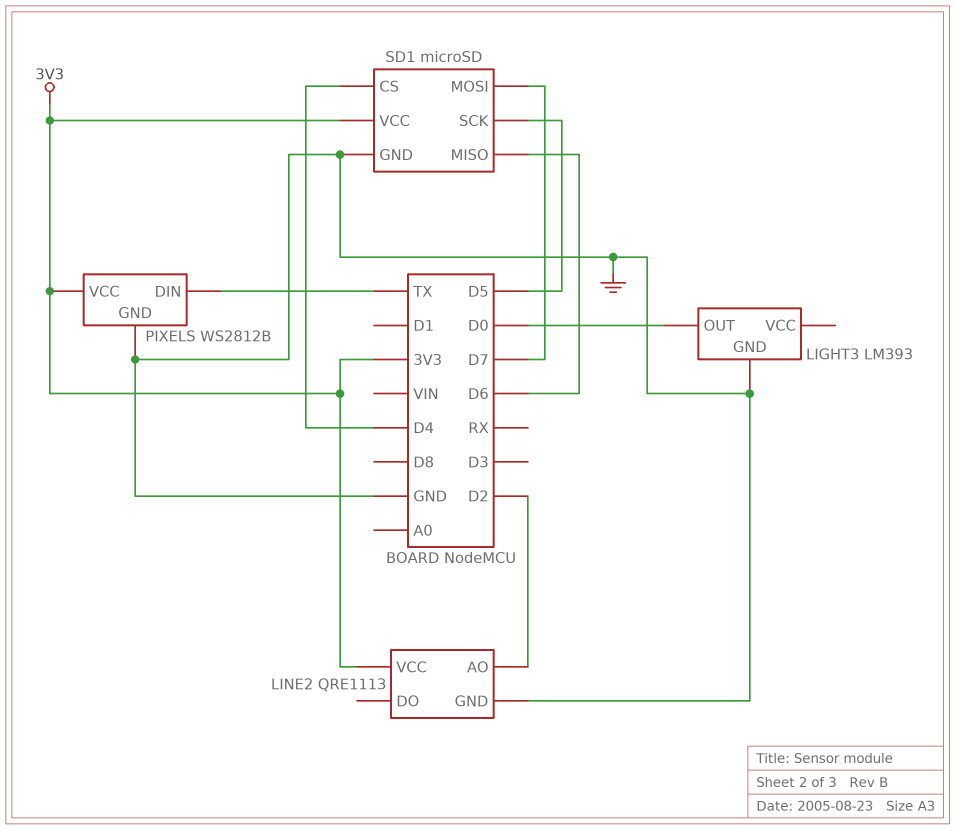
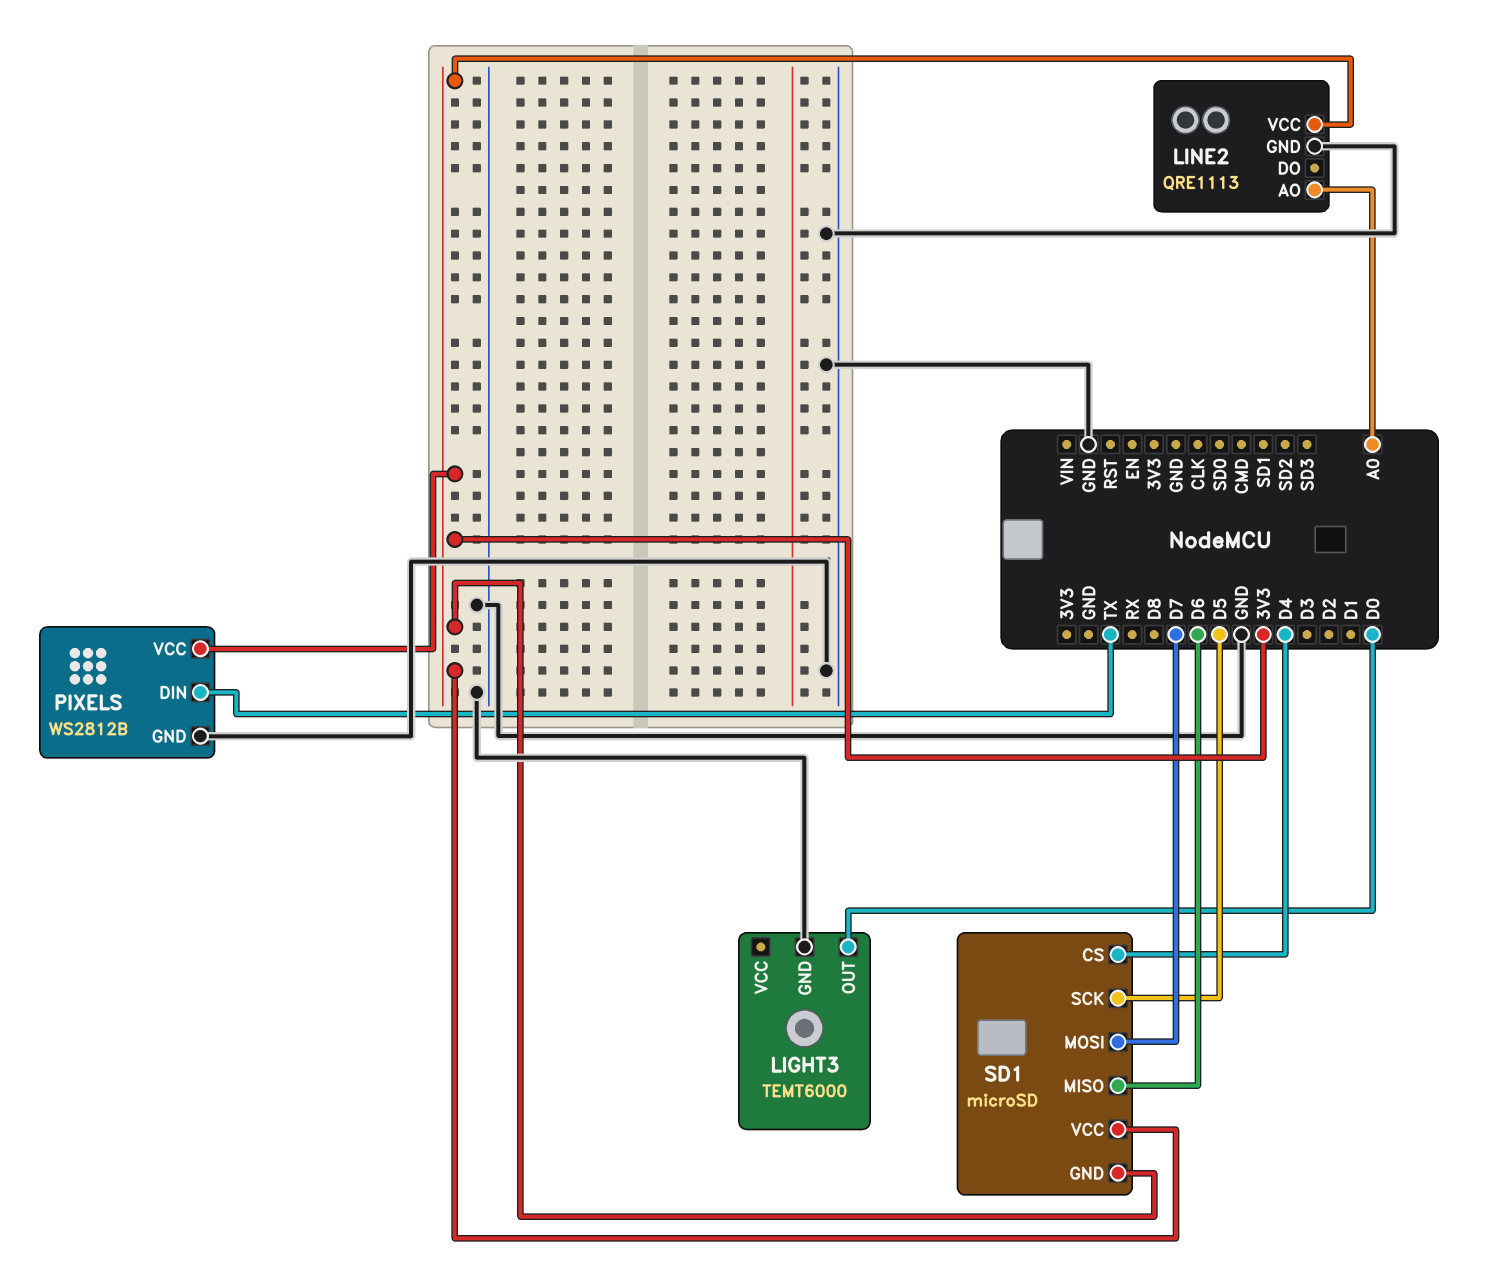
LIGHT3: LM393 -> TEMT6000
LINE2 pin AO: D2 -> A0
SD1 pin GND: GND -> 3V3

